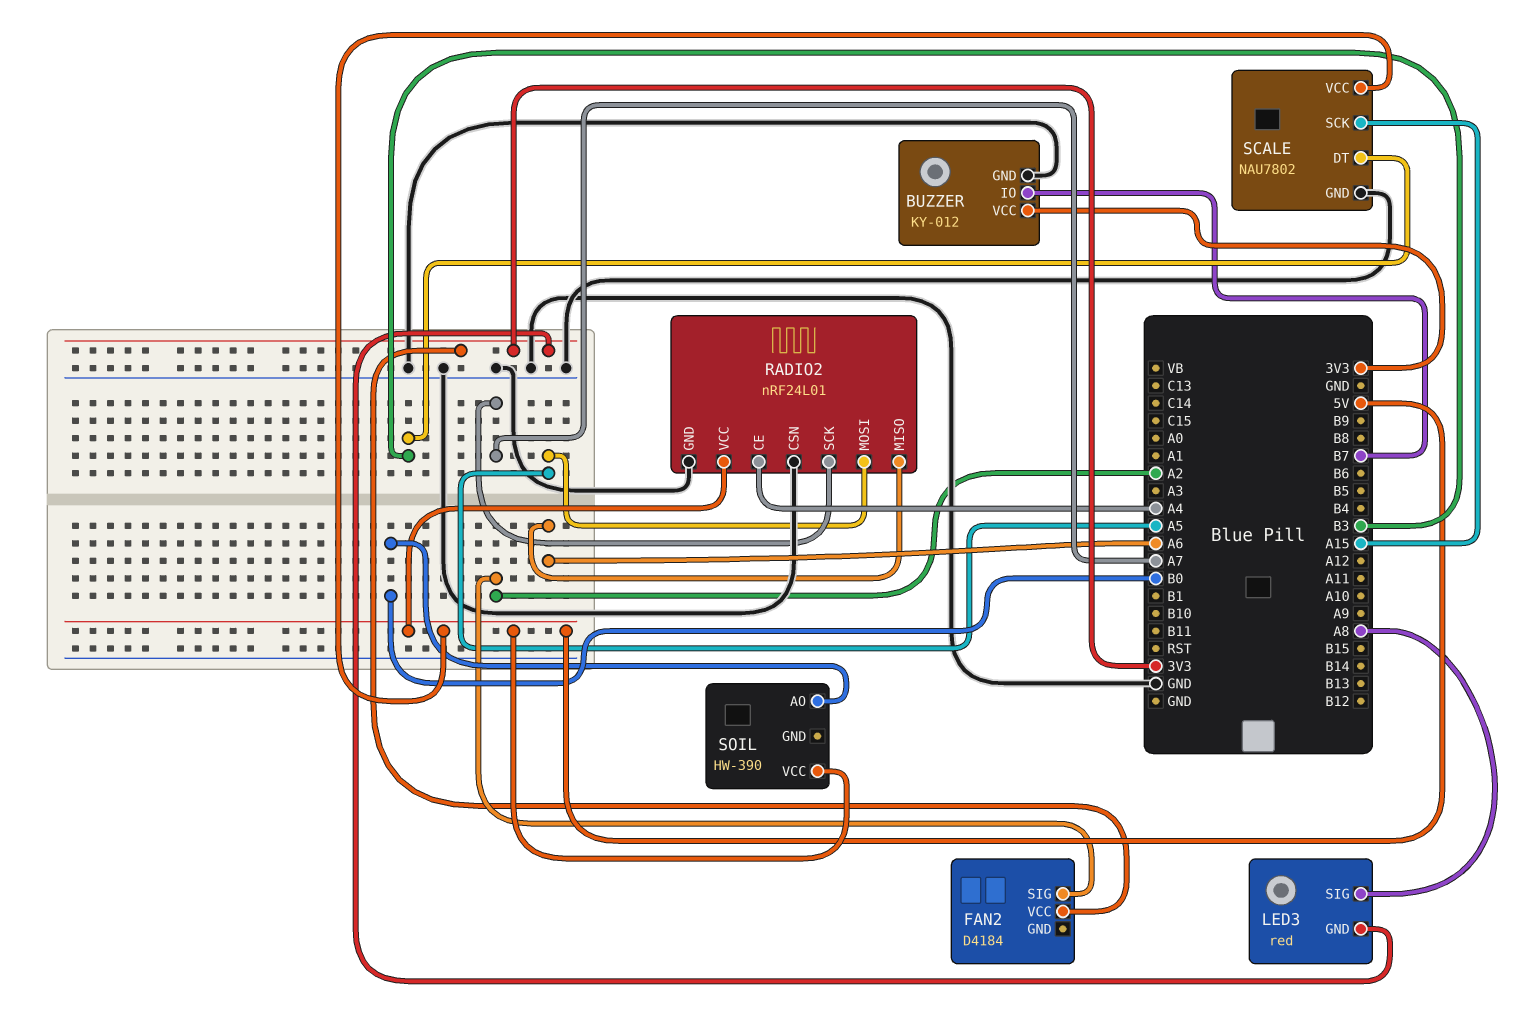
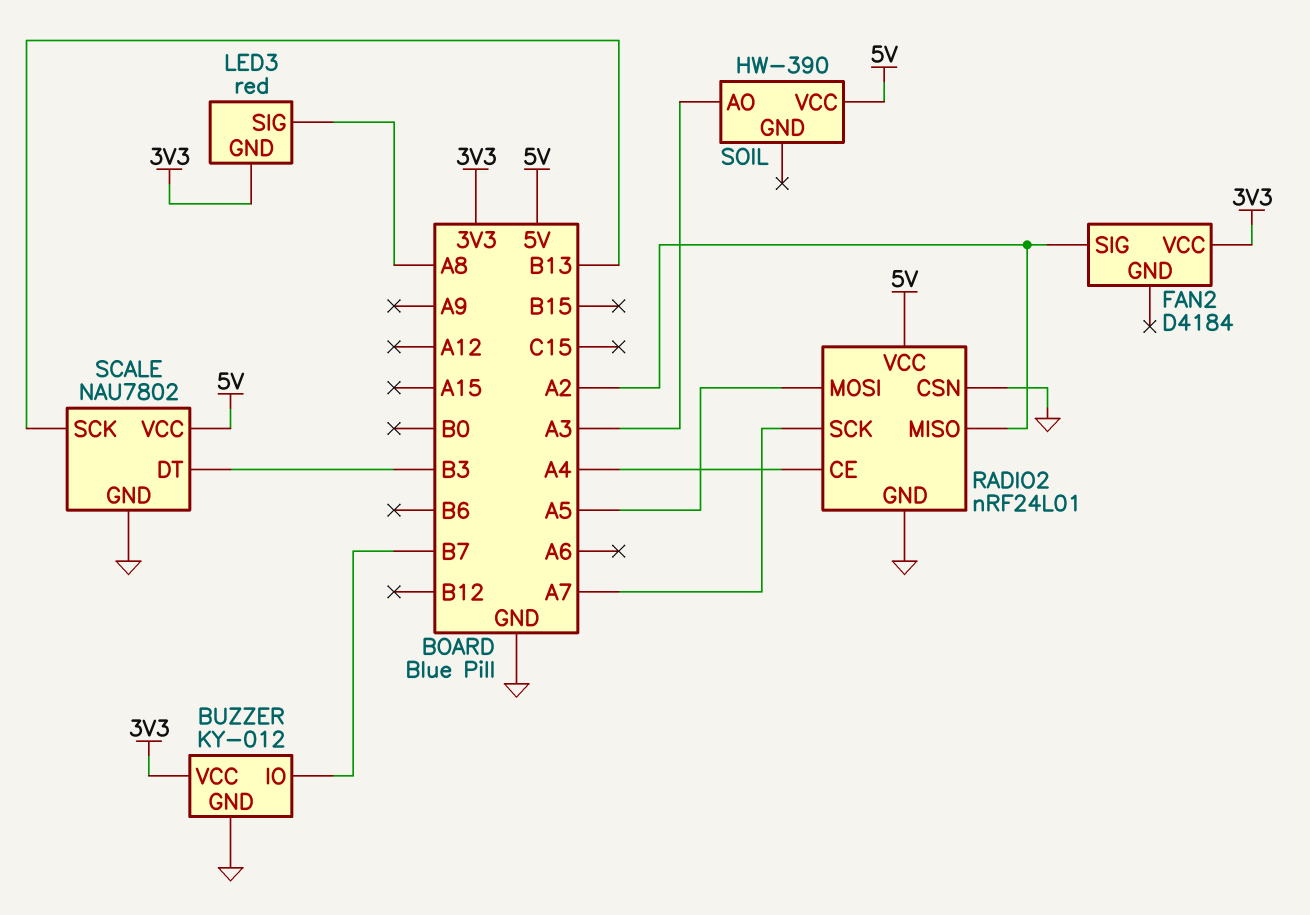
RADIO2 pin MISO: A6 -> A2
SCALE pin SCK: A15 -> B13
SOIL pin AO: B0 -> A3

